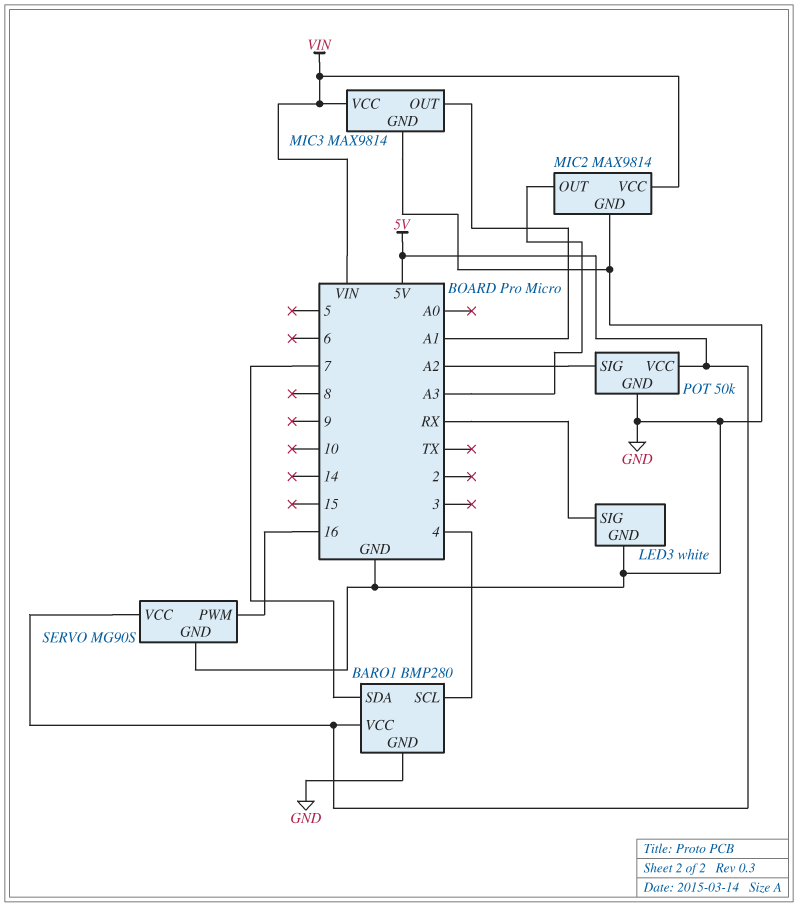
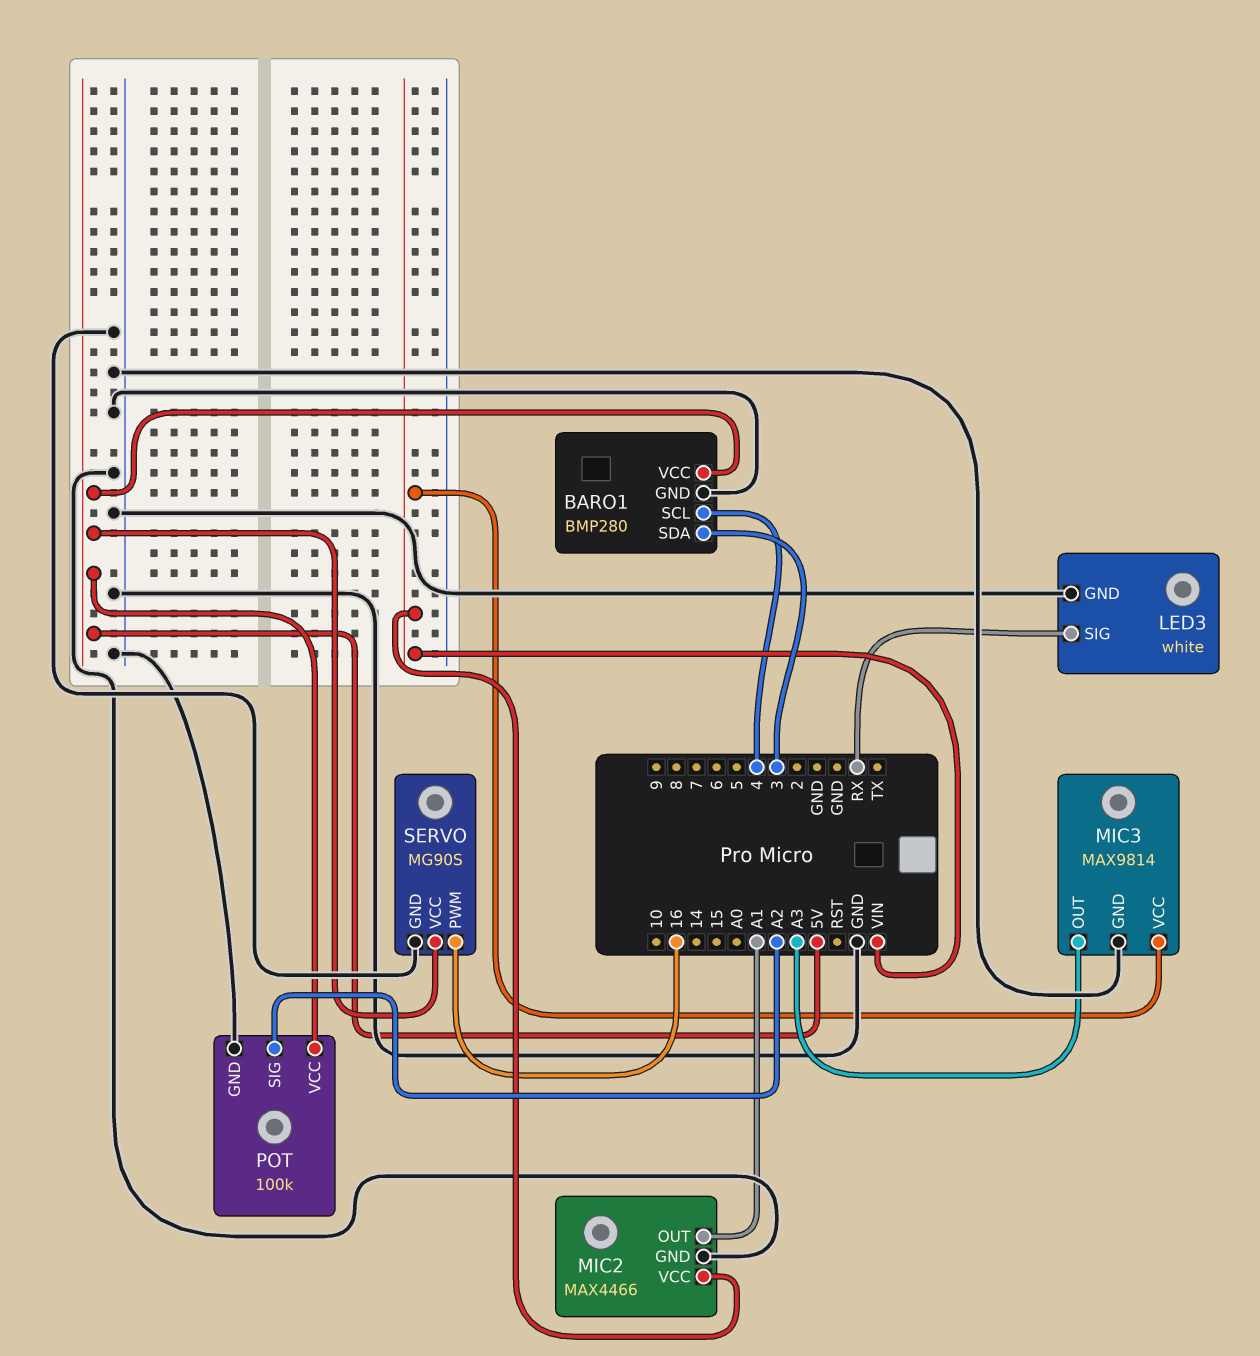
BARO1 pin SDA: 7 -> 3
MIC2: MAX9814 -> MAX4466
MIC2 pin OUT: A3 -> A1
MIC3 pin OUT: A1 -> A3
POT: 50k -> 100k

